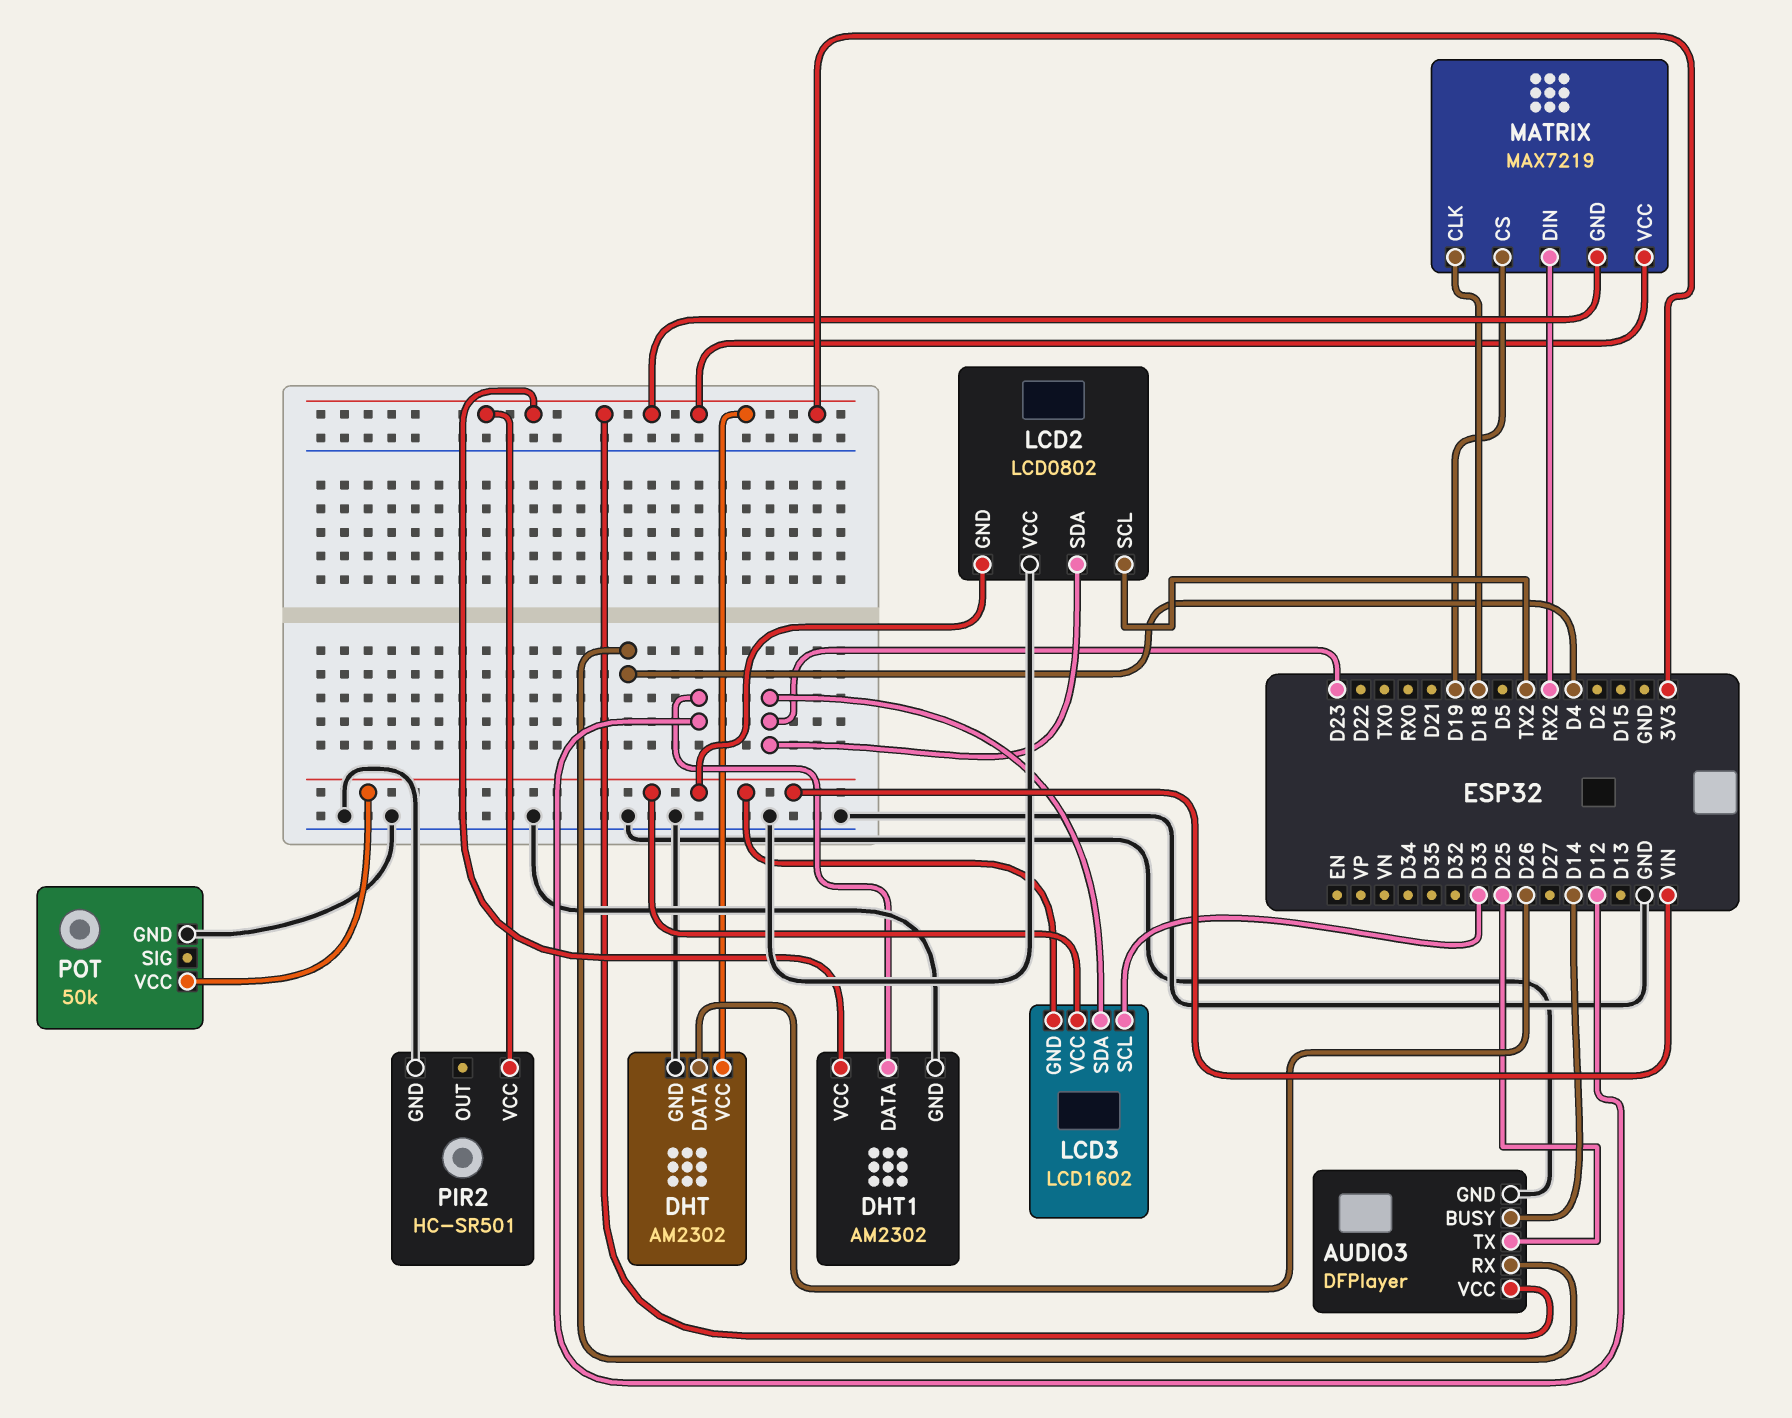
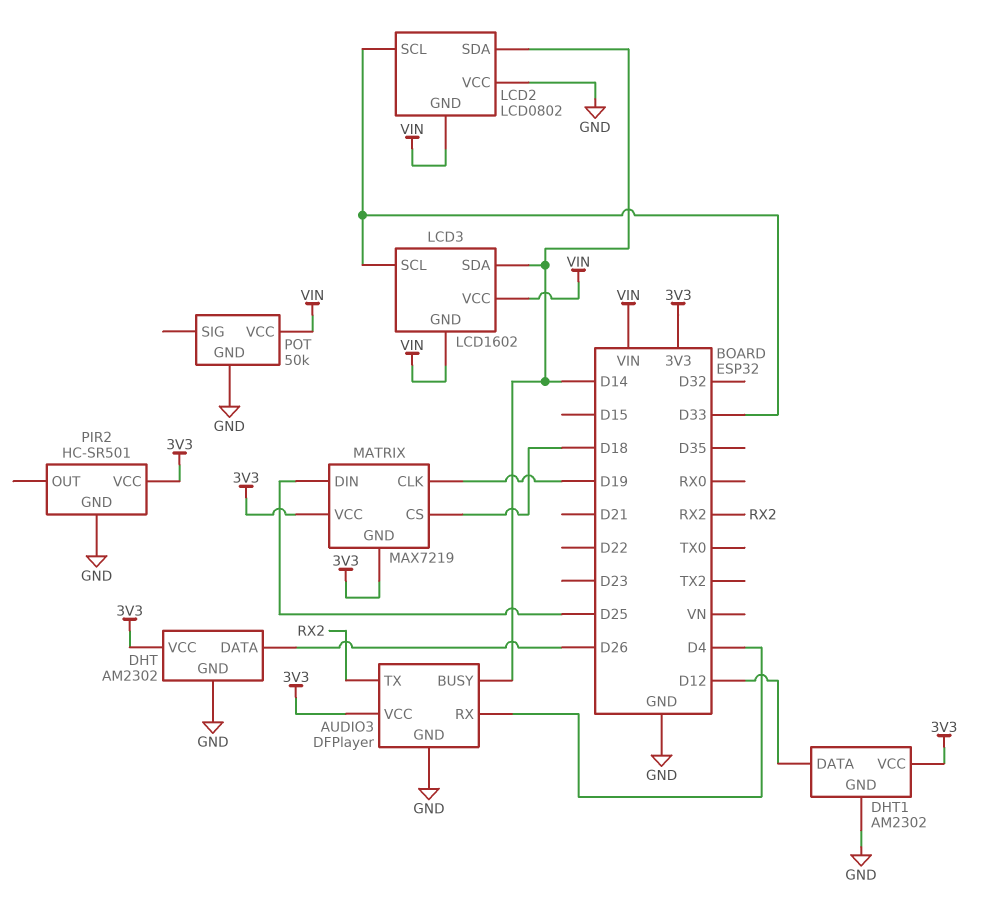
AUDIO3 pin TX: D25 -> RX2
LCD2 pin SCL: TX2 -> D33
LCD2 pin SDA: D23 -> D14
LCD3 pin SDA: D23 -> D14
MATRIX pin CLK: D18 -> D19
MATRIX pin CS: D19 -> D18
MATRIX pin DIN: RX2 -> D25

